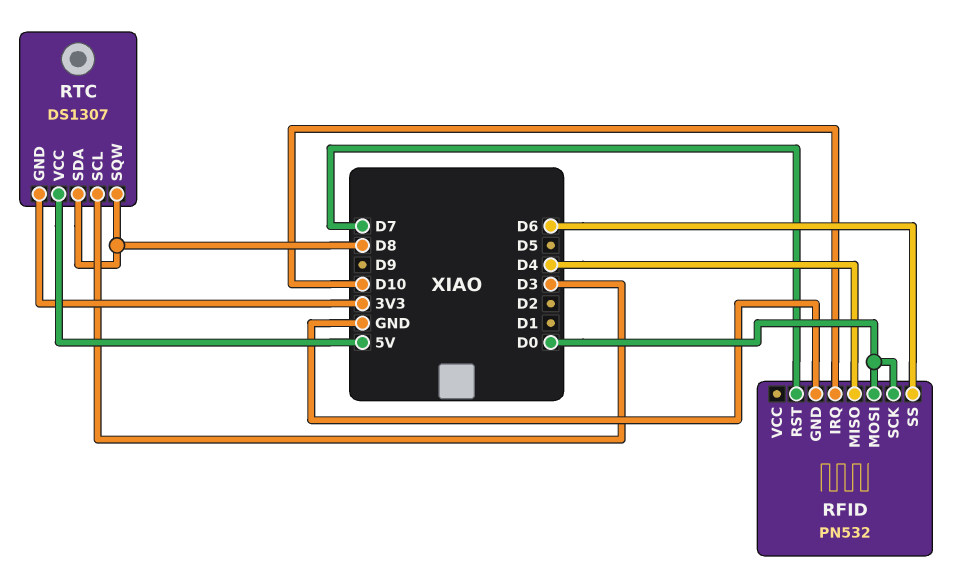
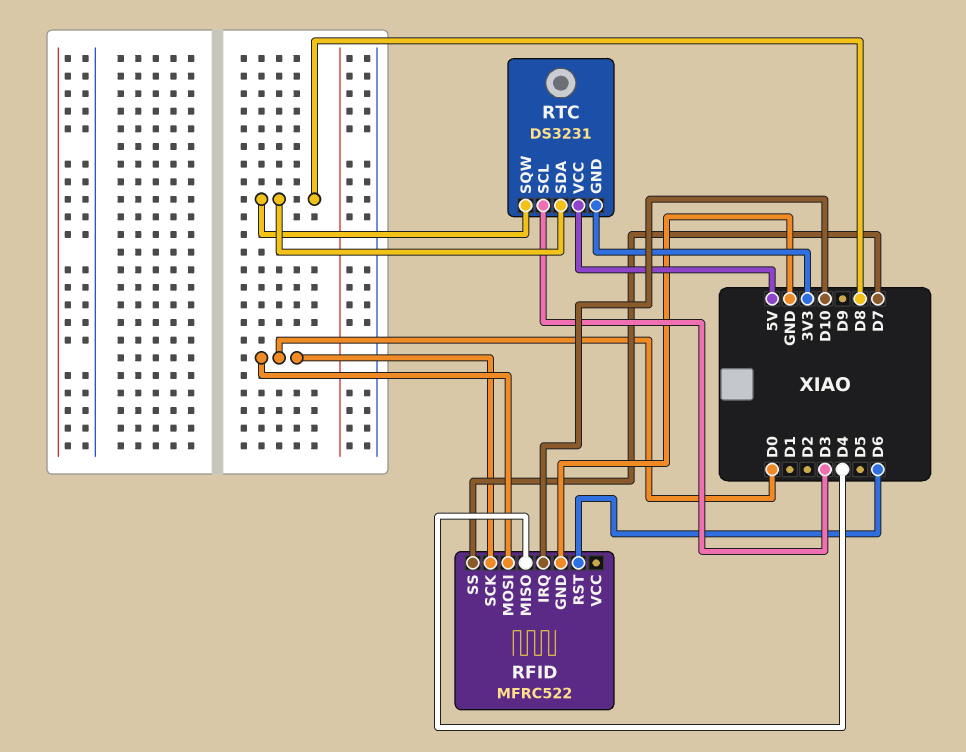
RFID: PN532 -> MFRC522
RFID pin RST: D7 -> D6
RFID pin SS: D6 -> D7
RTC: DS1307 -> DS3231

